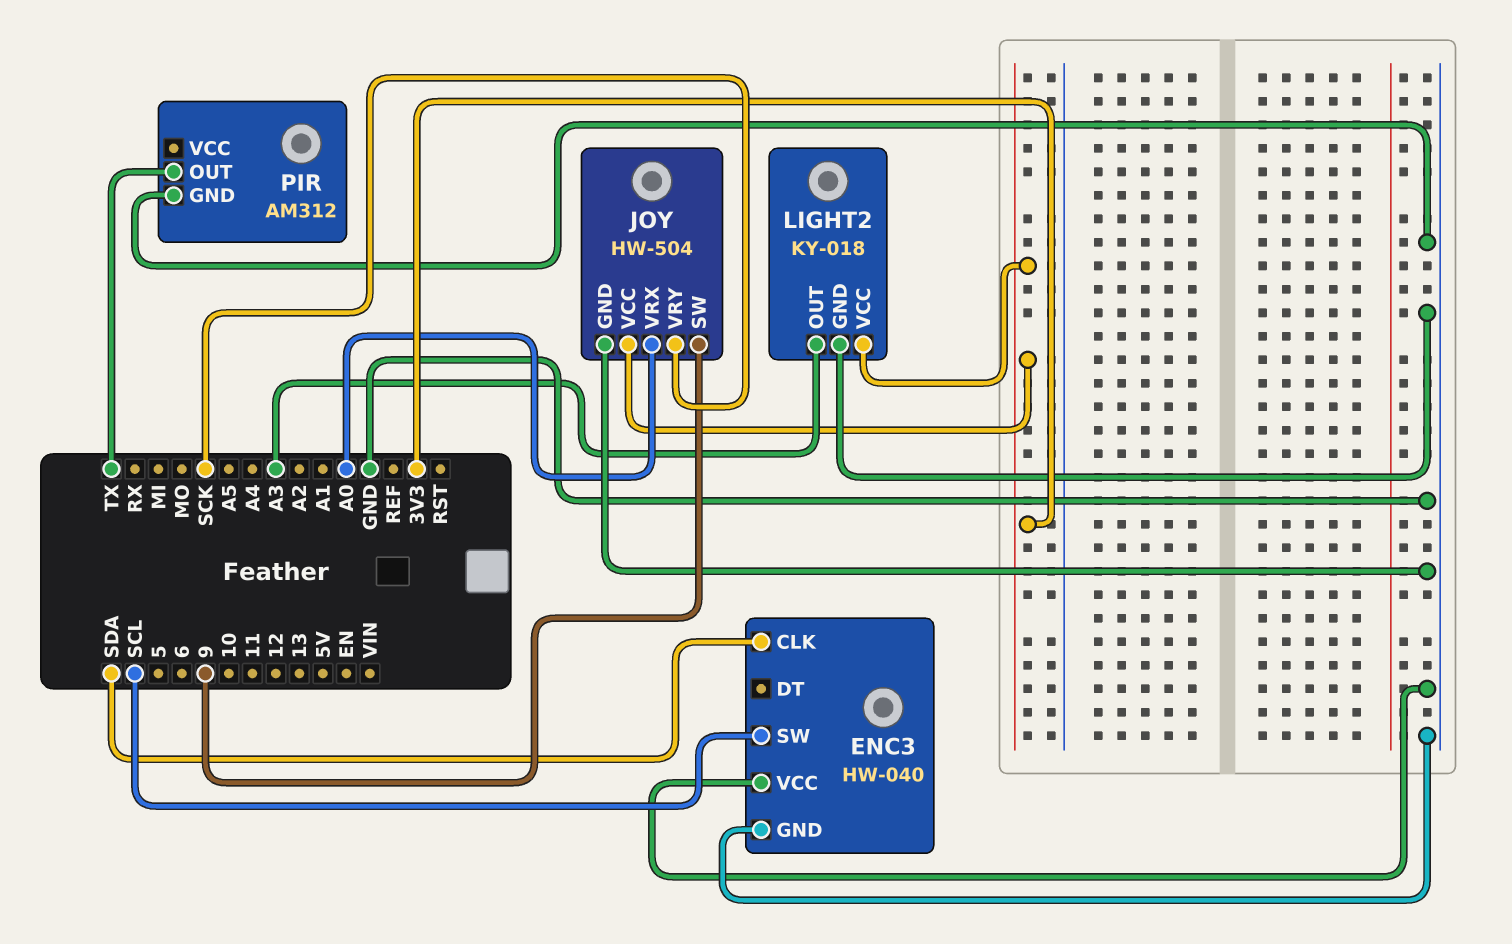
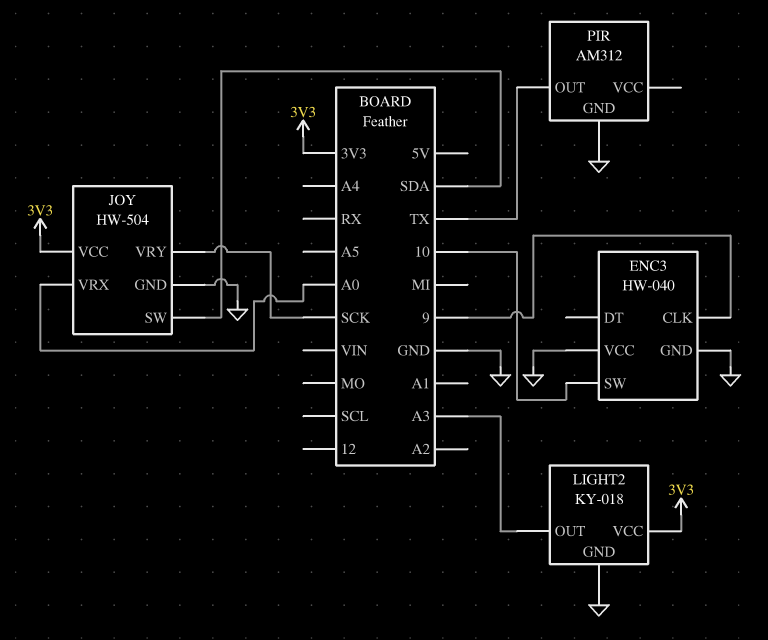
ENC3 pin CLK: SDA -> 9
ENC3 pin SW: SCL -> 10
JOY pin SW: 9 -> SDA

